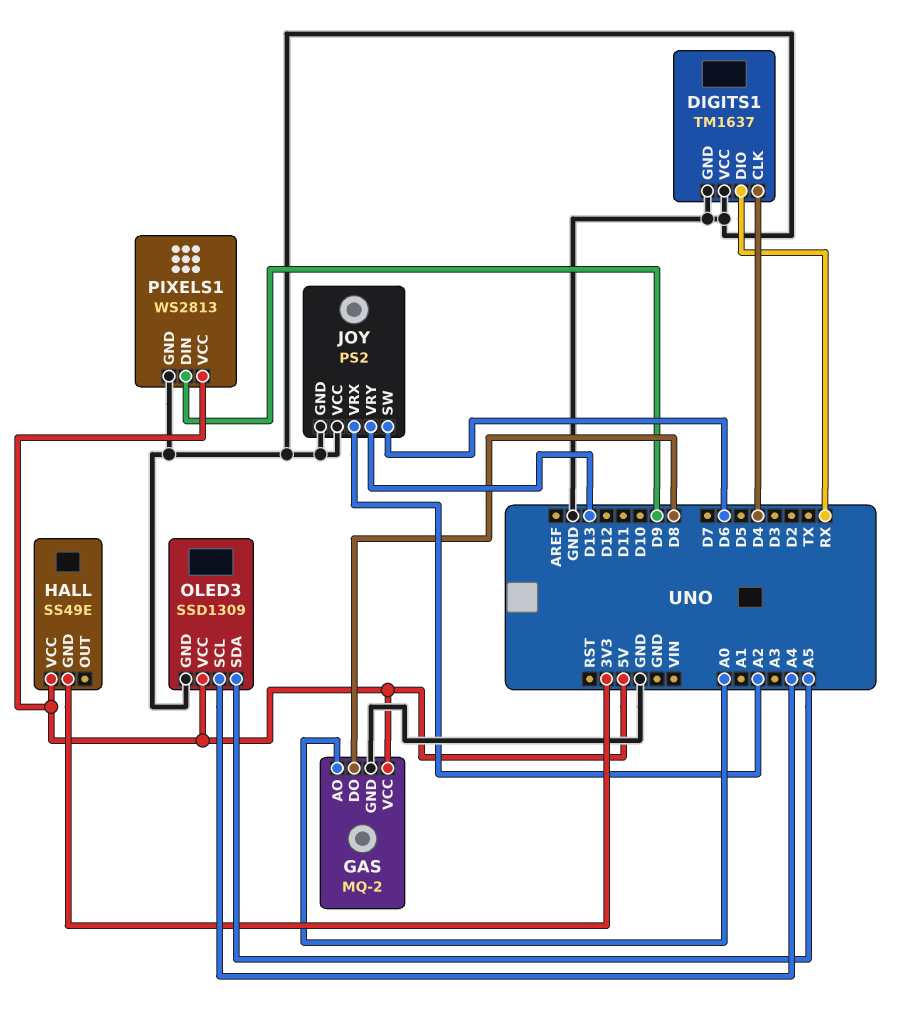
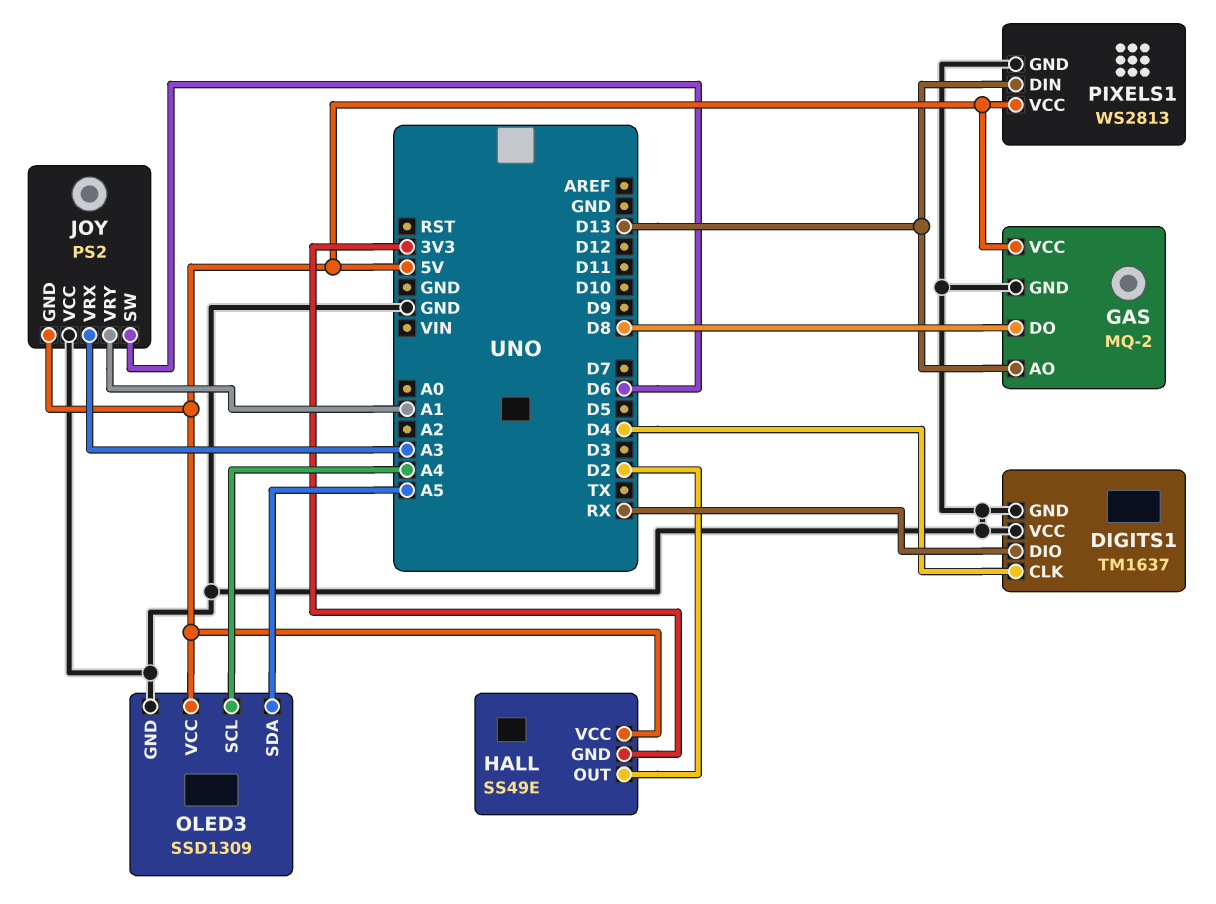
GAS pin AO: A0 -> D13
HALL pin OUT: none -> D2
JOY pin GND: GND -> 5V
JOY pin VRX: A2 -> A3
JOY pin VRY: D13 -> A1
PIXELS1 pin DIN: D9 -> D13

